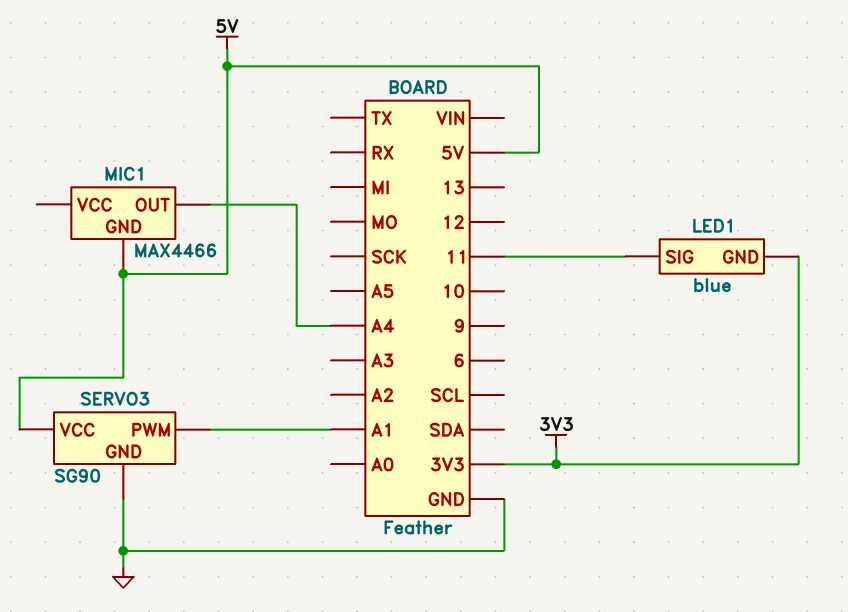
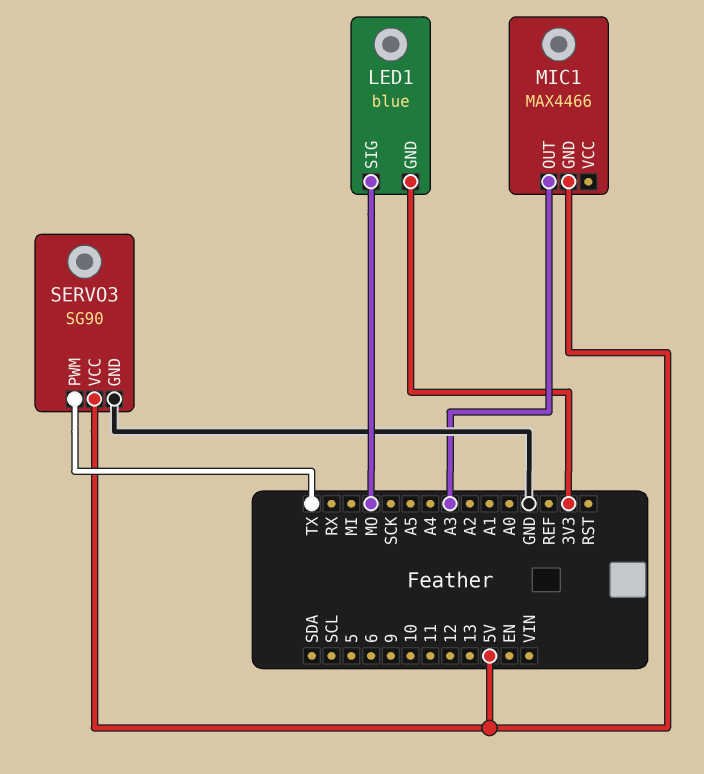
LED1 pin SIG: 11 -> MO
MIC1 pin OUT: A4 -> A3
SERVO3 pin PWM: A1 -> TX

